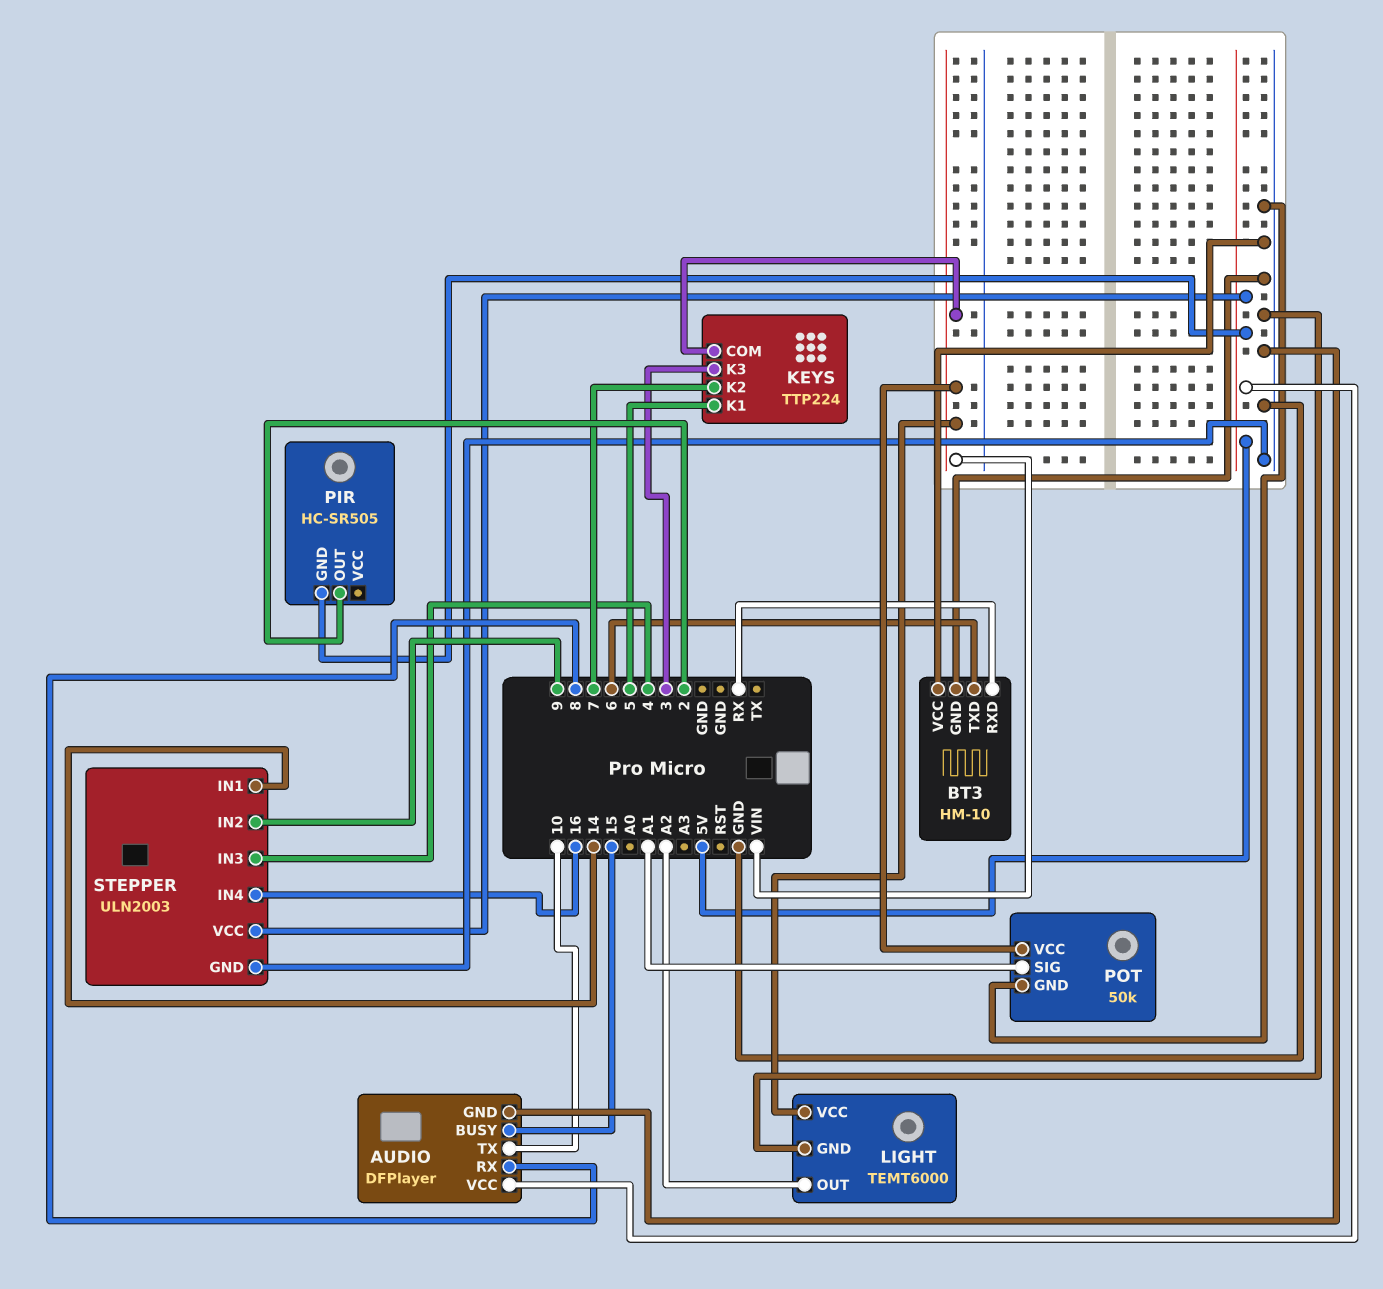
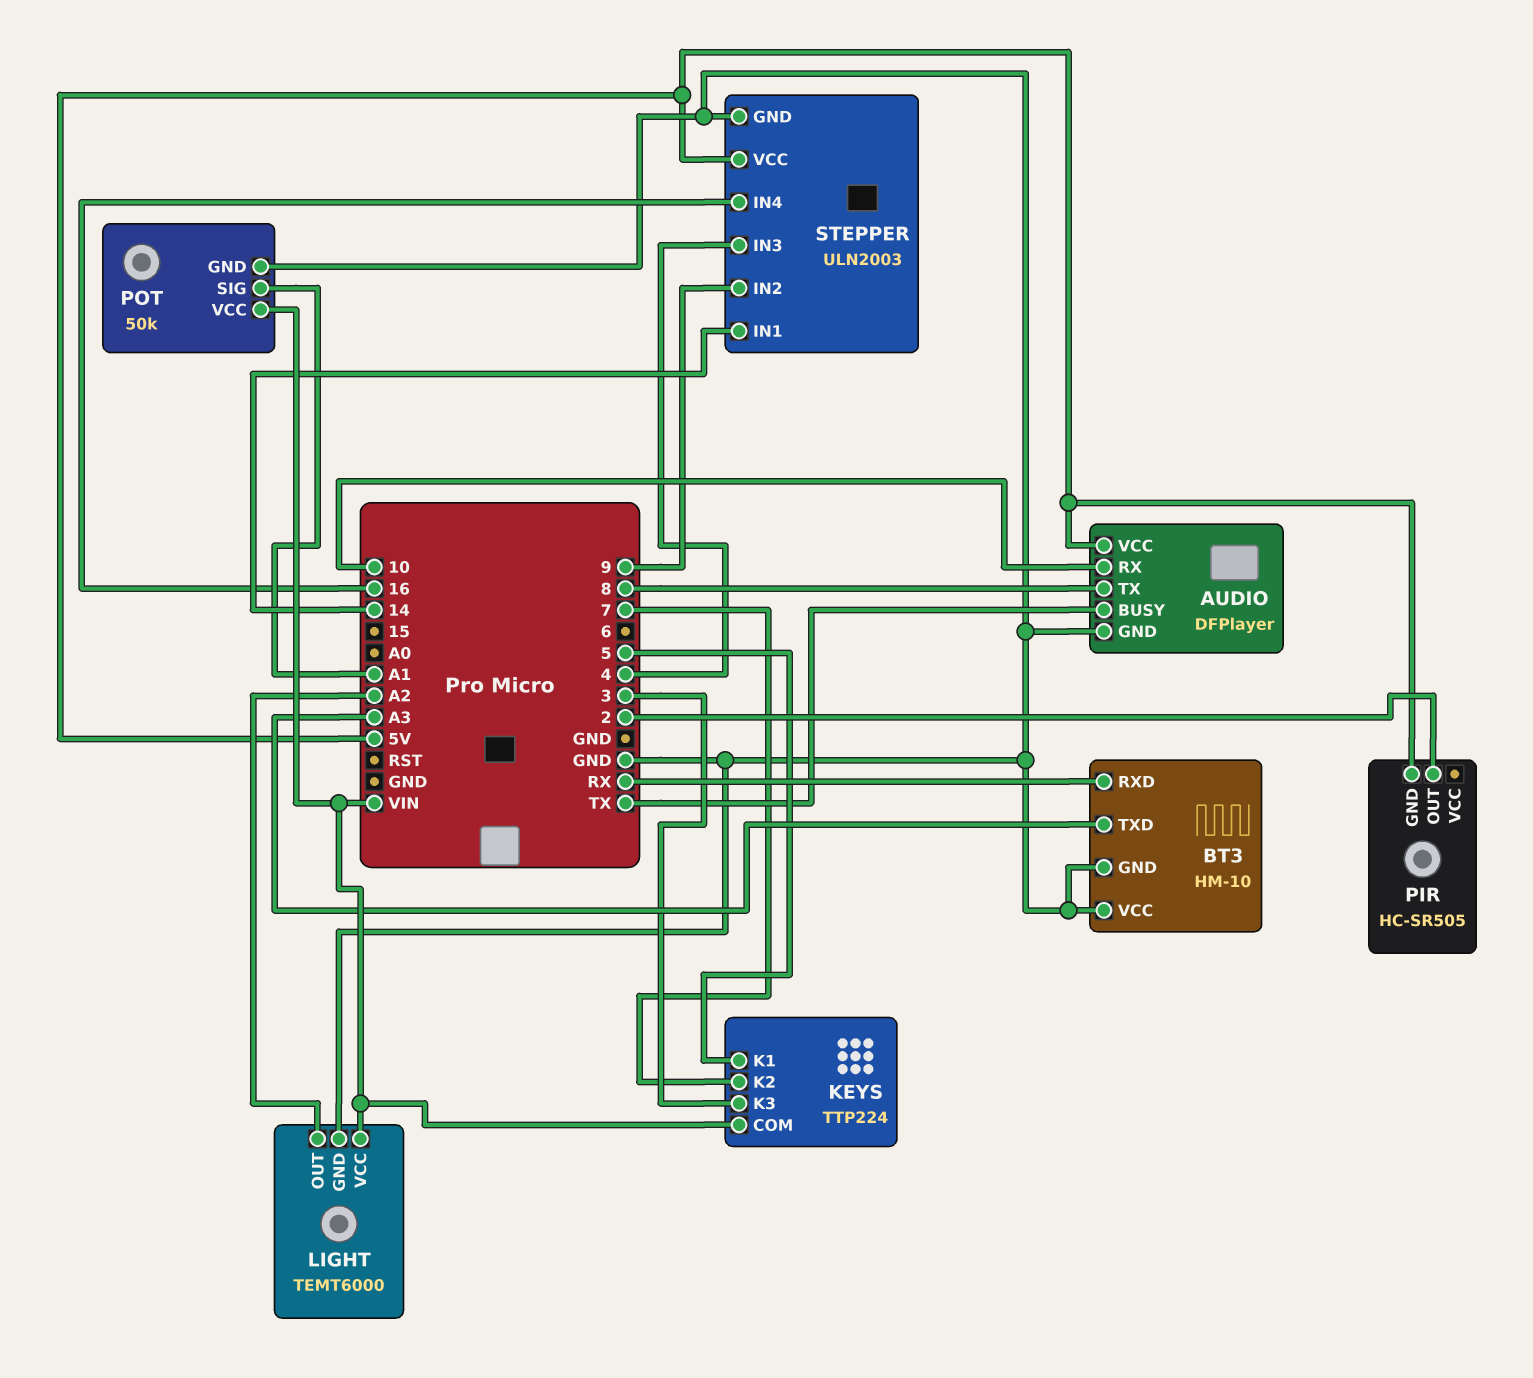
AUDIO pin BUSY: 15 -> TX
AUDIO pin RX: 8 -> 10
AUDIO pin TX: 10 -> 8
BT3 pin TXD: 6 -> A3

